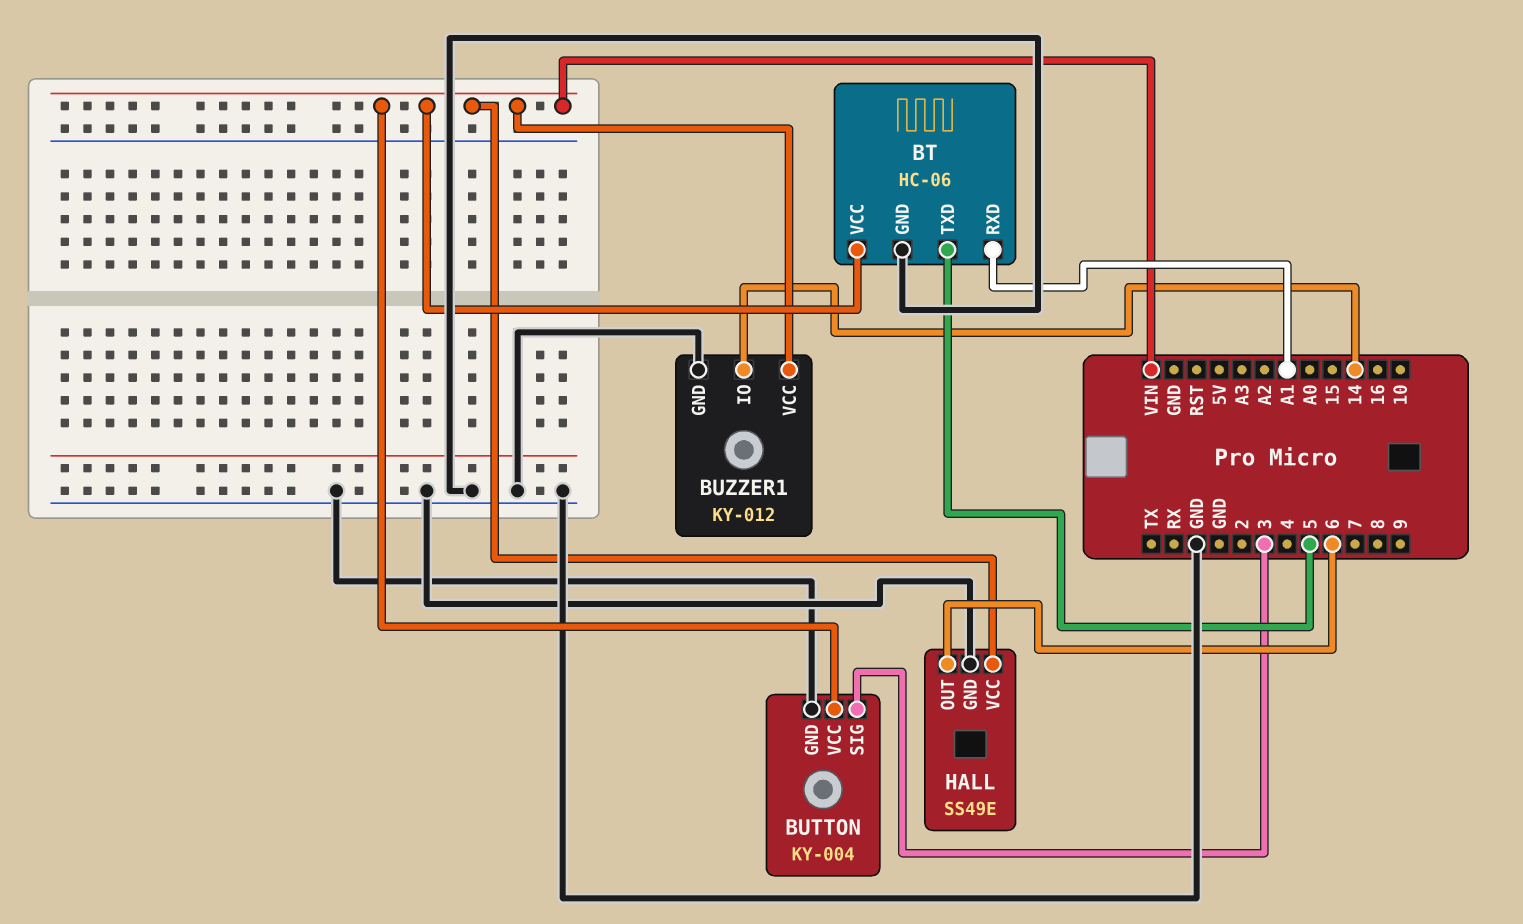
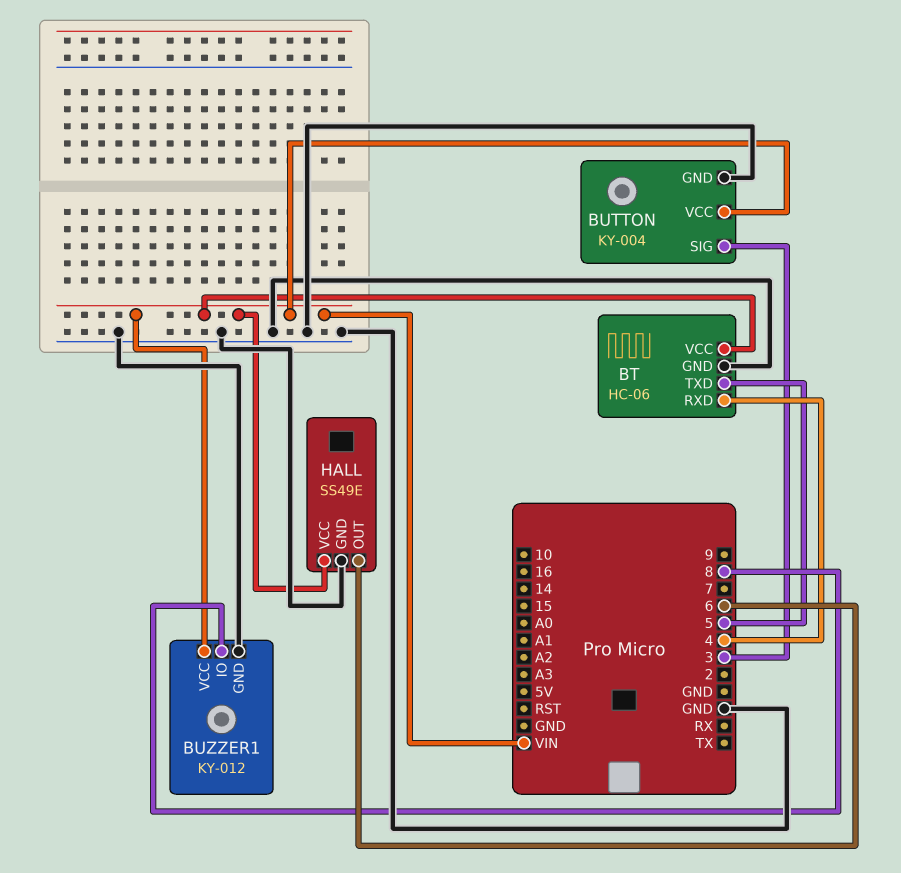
BT pin RXD: A1 -> 4
BUZZER1 pin IO: 14 -> 8

